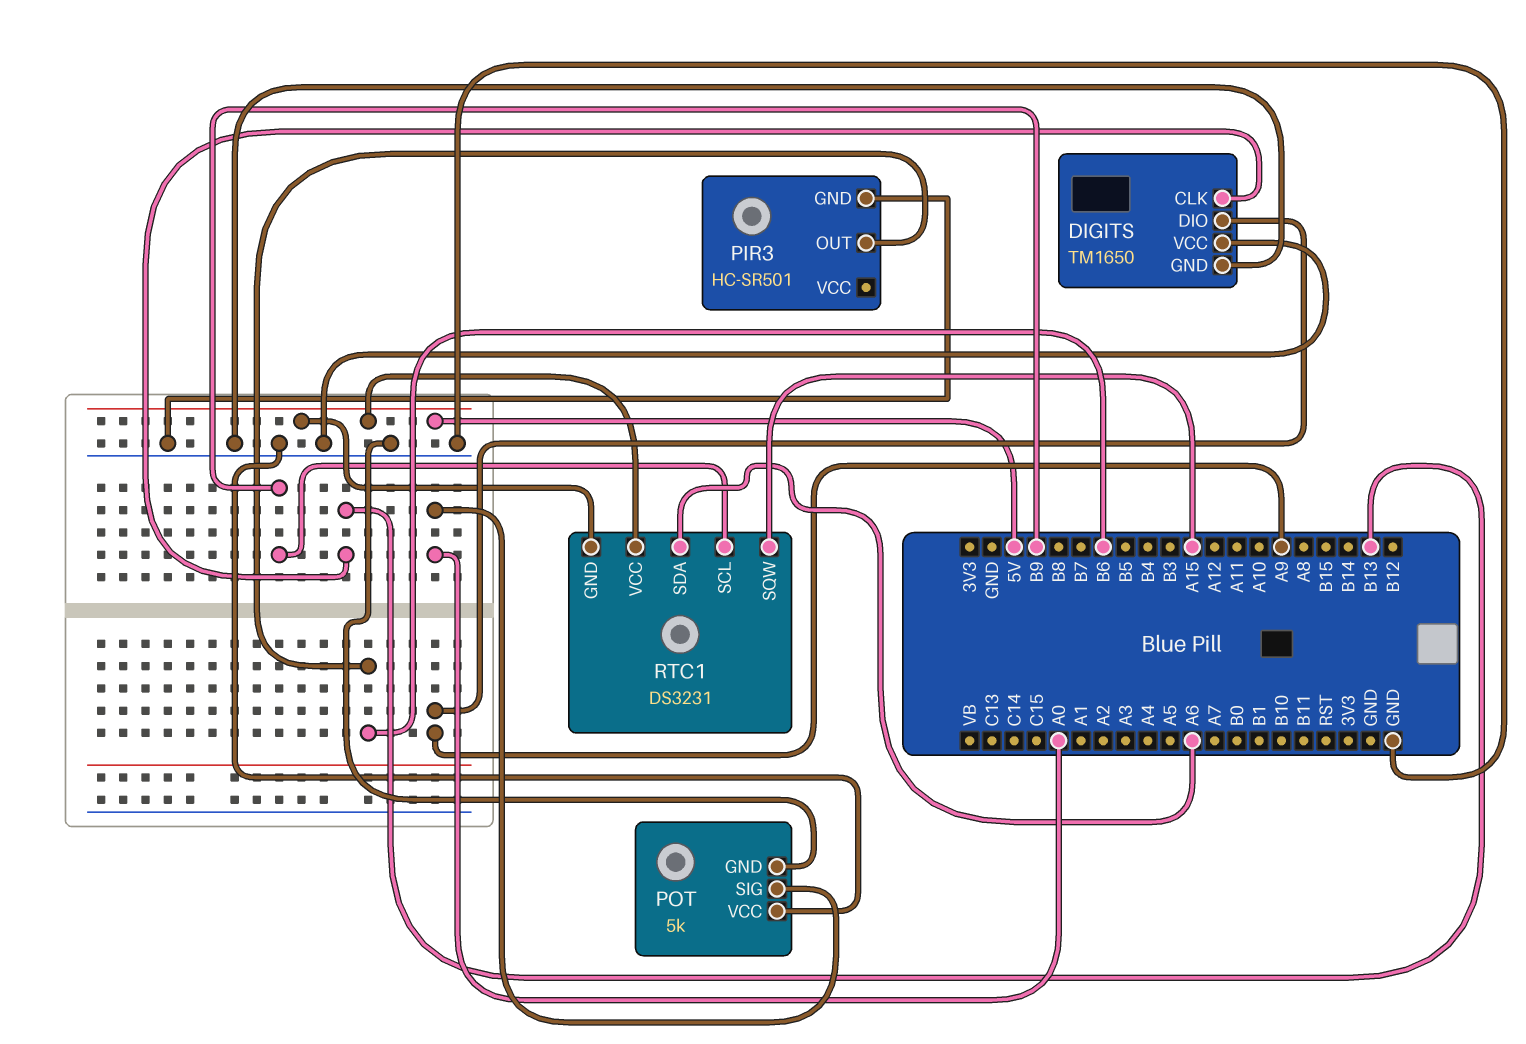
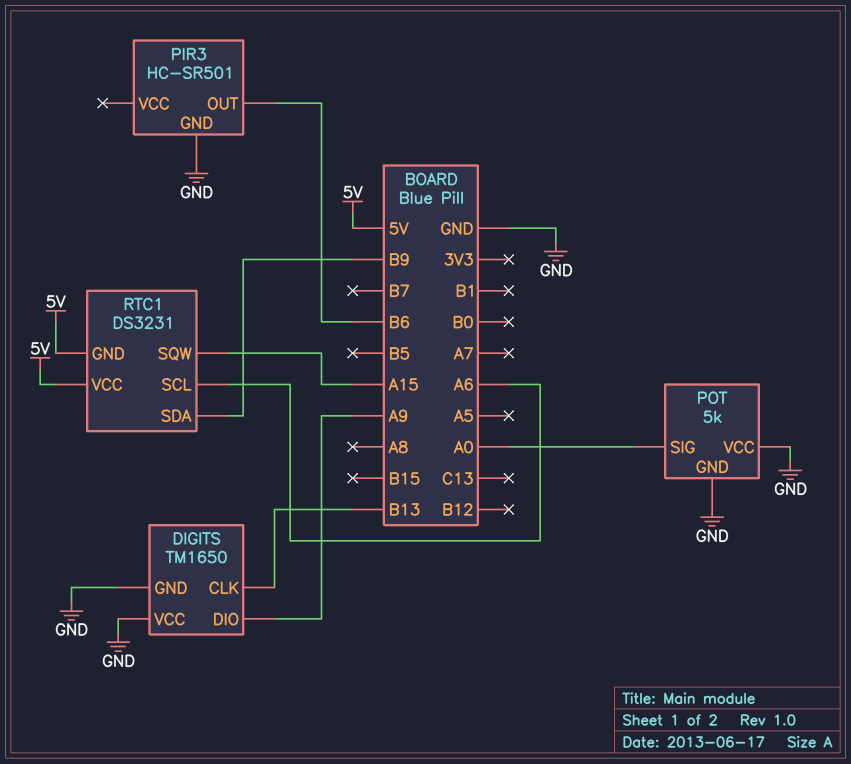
RTC1 pin SCL: B9 -> A6
RTC1 pin SDA: A6 -> B9

